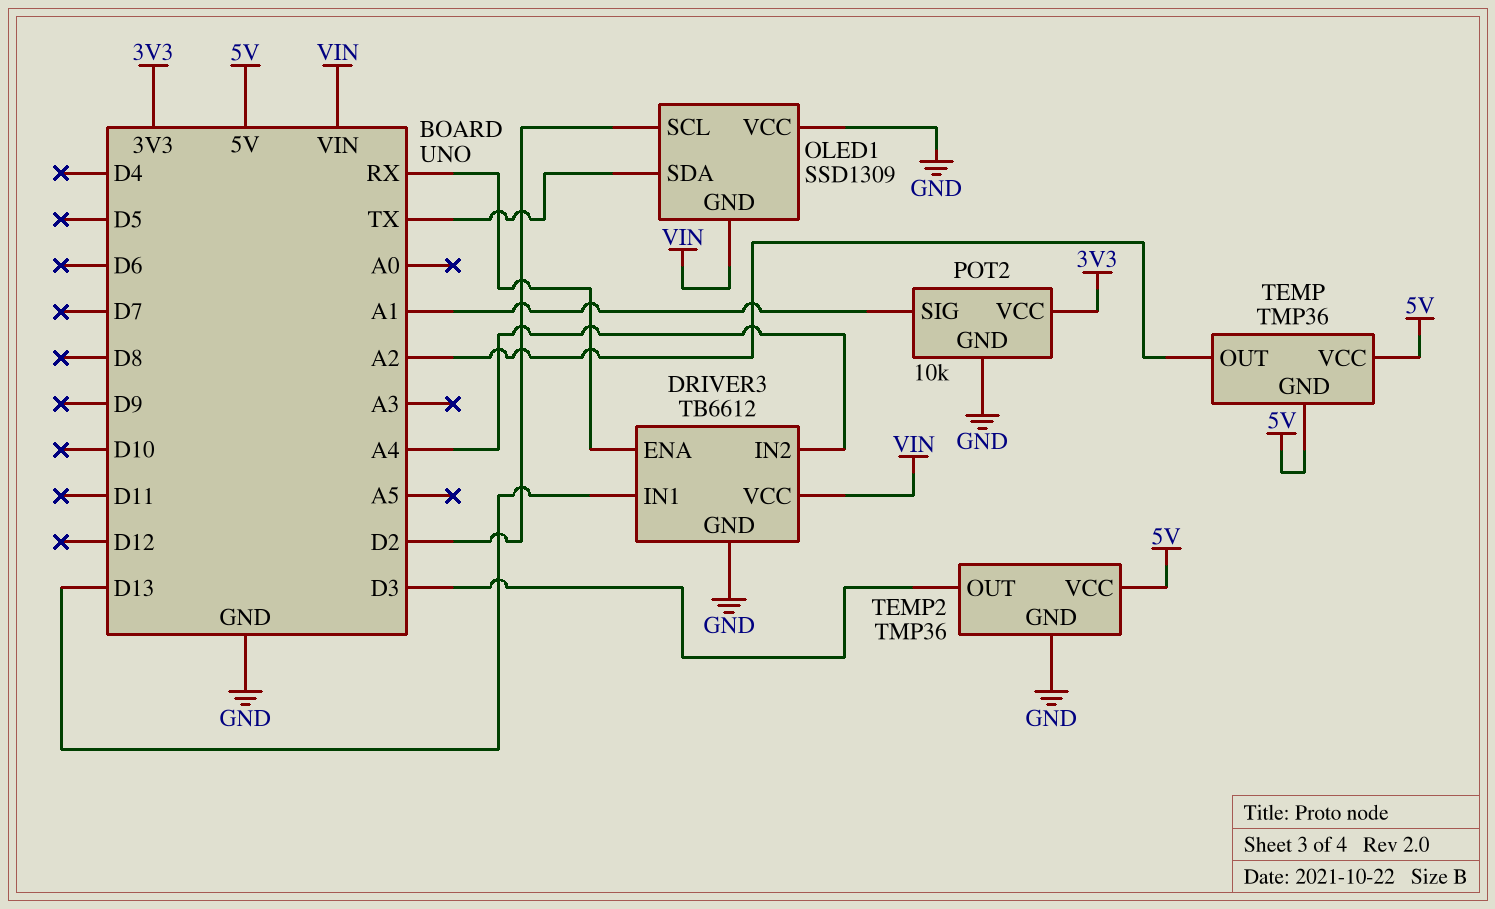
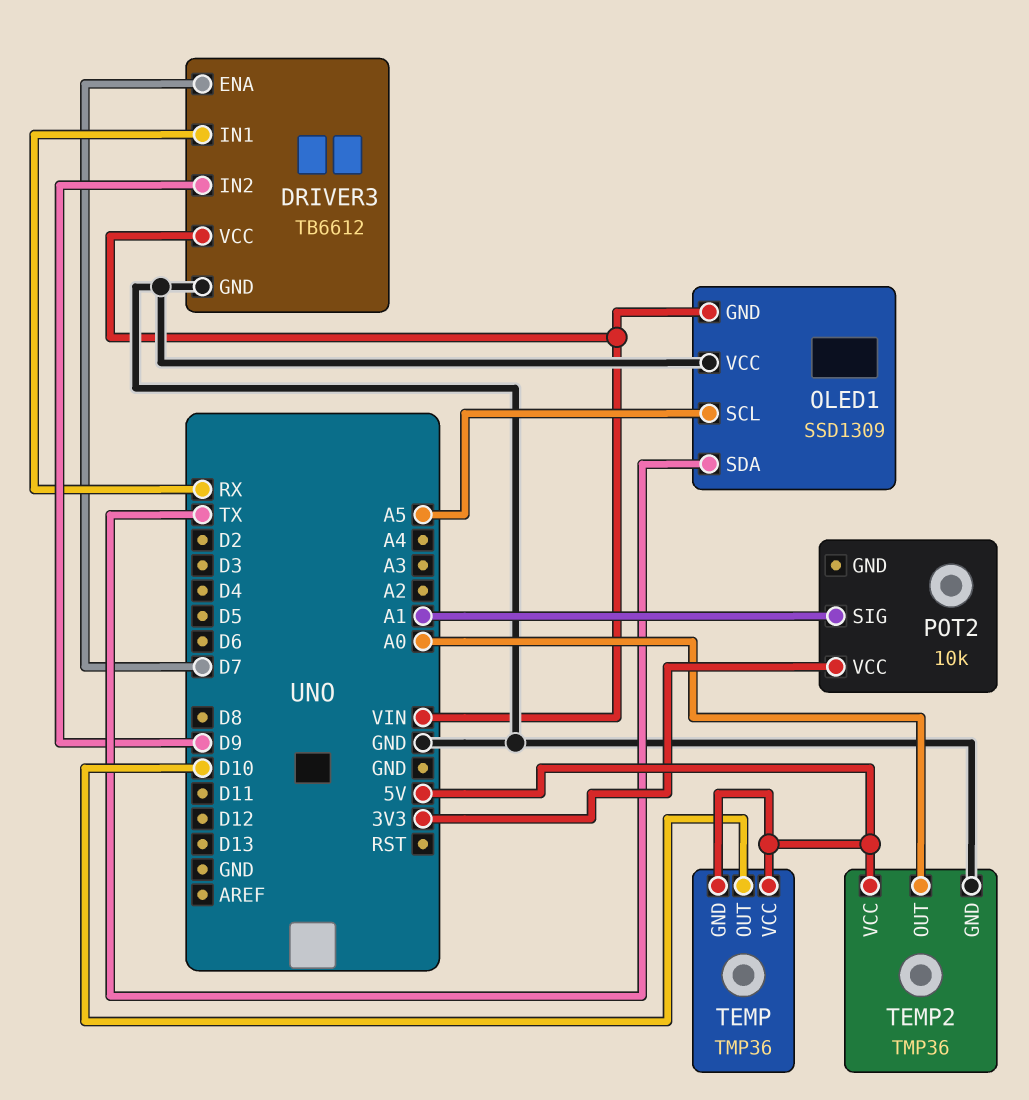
DRIVER3 pin ENA: RX -> D7
DRIVER3 pin IN1: D13 -> RX
DRIVER3 pin IN2: A4 -> D9
OLED1 pin SCL: D2 -> A5
POT2 pin GND: GND -> none
TEMP pin OUT: A2 -> D10
TEMP2 pin OUT: D3 -> A0

